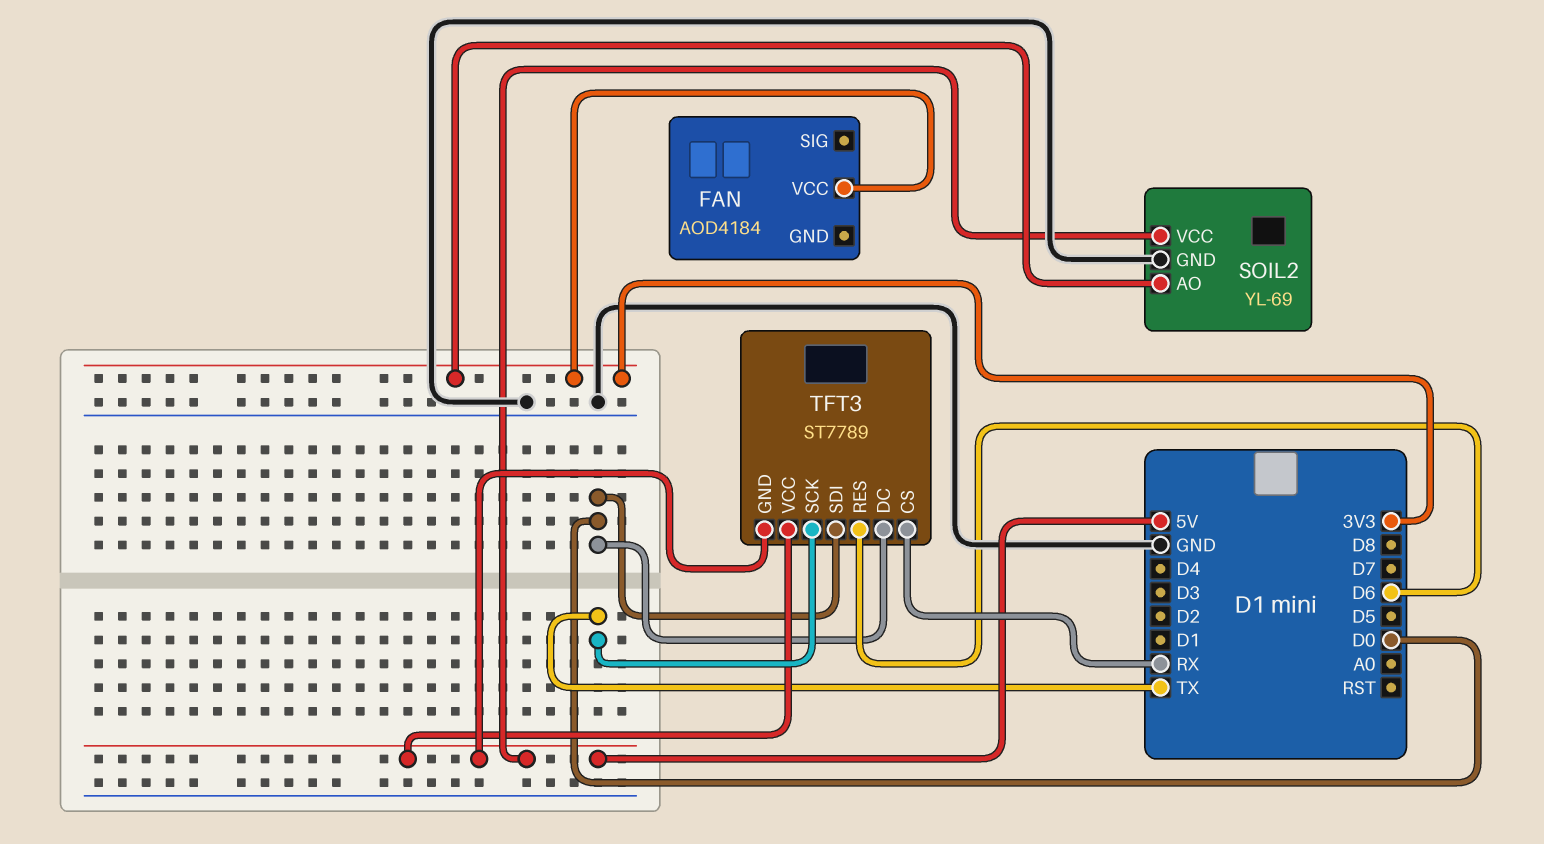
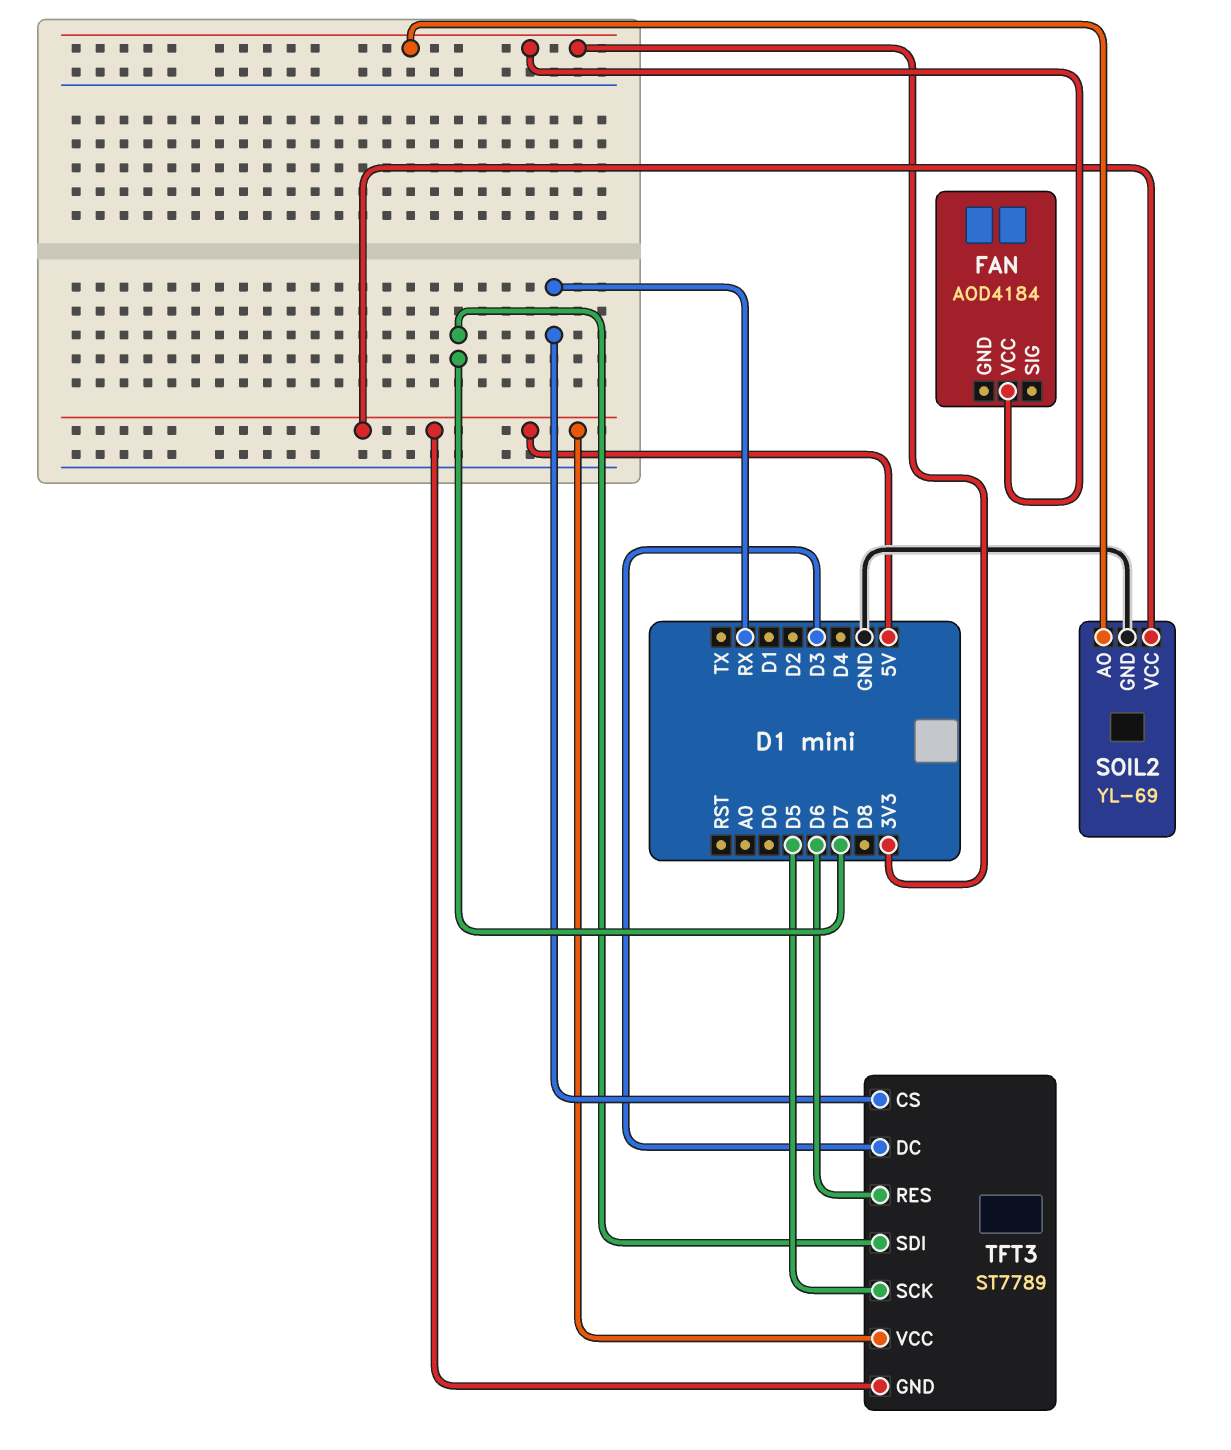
TFT3 pin DC: D0 -> D3
TFT3 pin SCK: TX -> D5
TFT3 pin SDI: D0 -> D7

